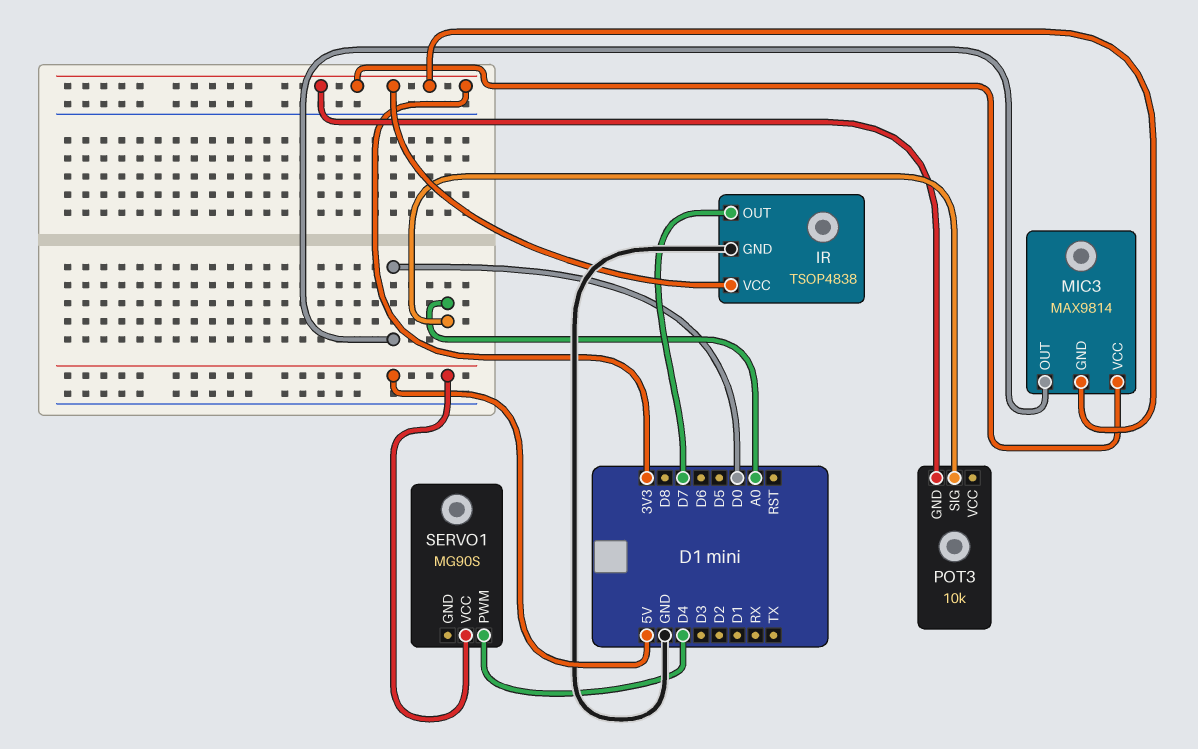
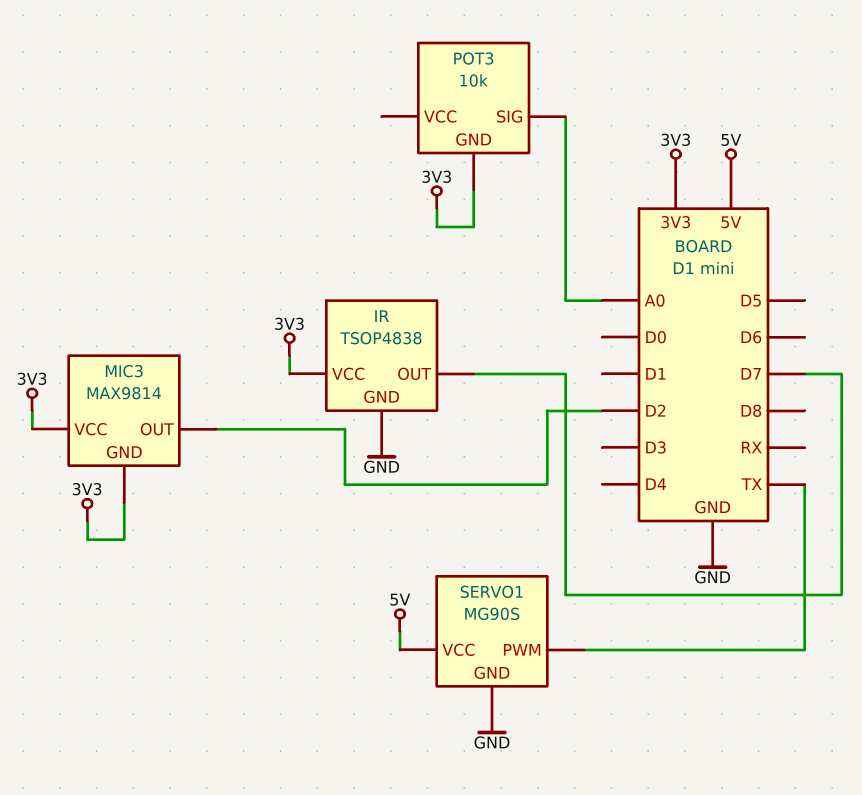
MIC3 pin OUT: D0 -> D2
SERVO1 pin GND: none -> GND
SERVO1 pin PWM: D4 -> TX

